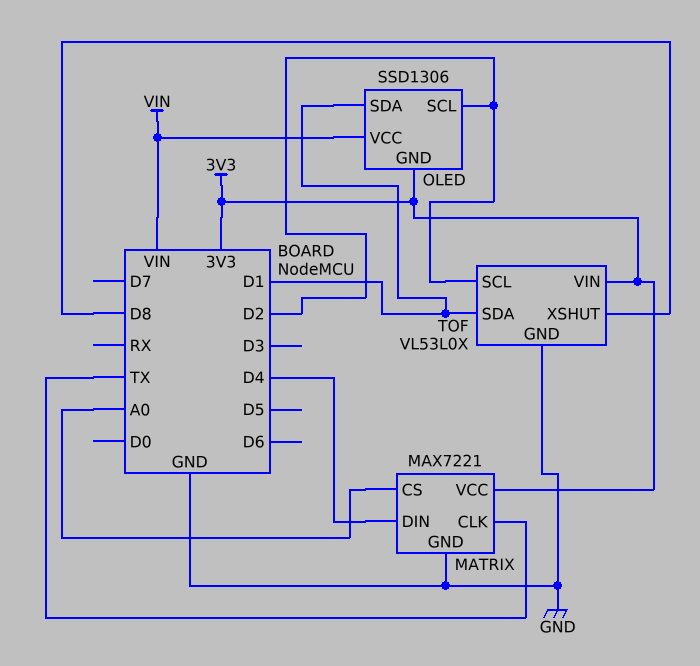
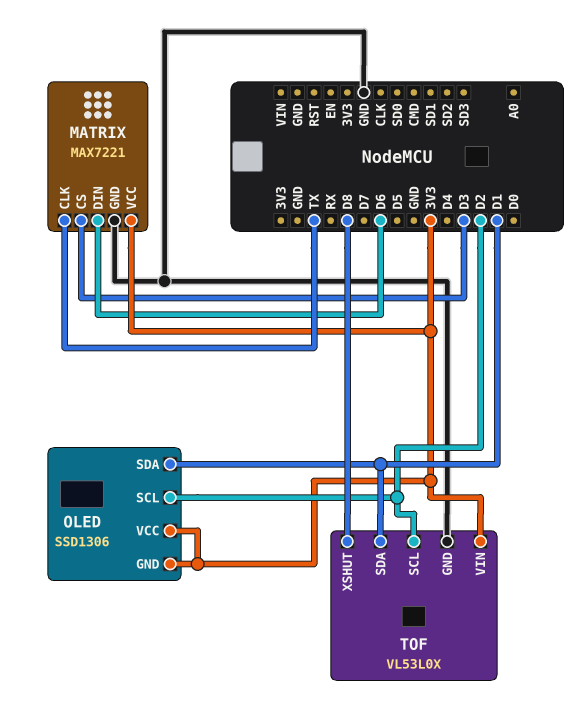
MATRIX pin CS: A0 -> D3
MATRIX pin DIN: D4 -> D6
OLED pin VCC: VIN -> 3V3

